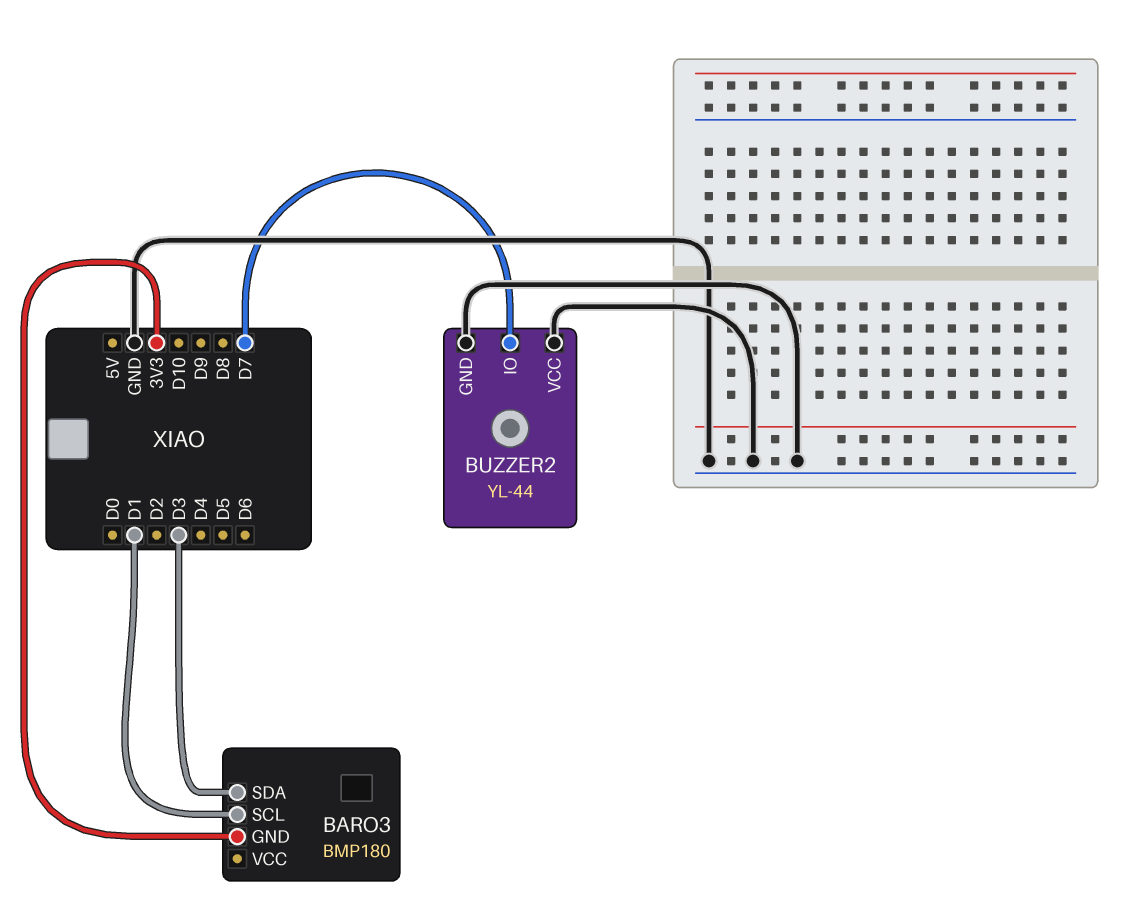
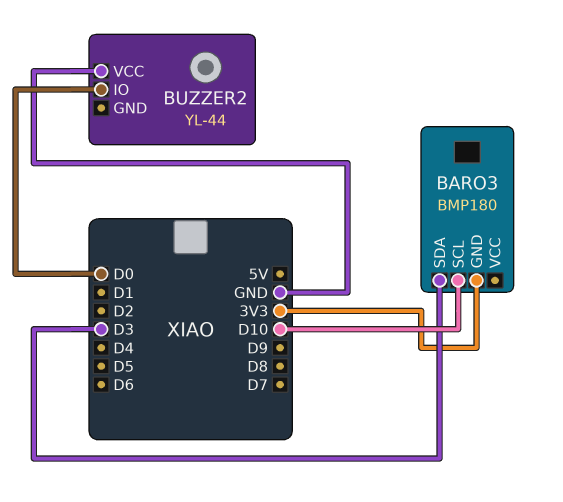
BARO3 pin SCL: D1 -> D10
BUZZER2 pin GND: GND -> none
BUZZER2 pin IO: D7 -> D0

